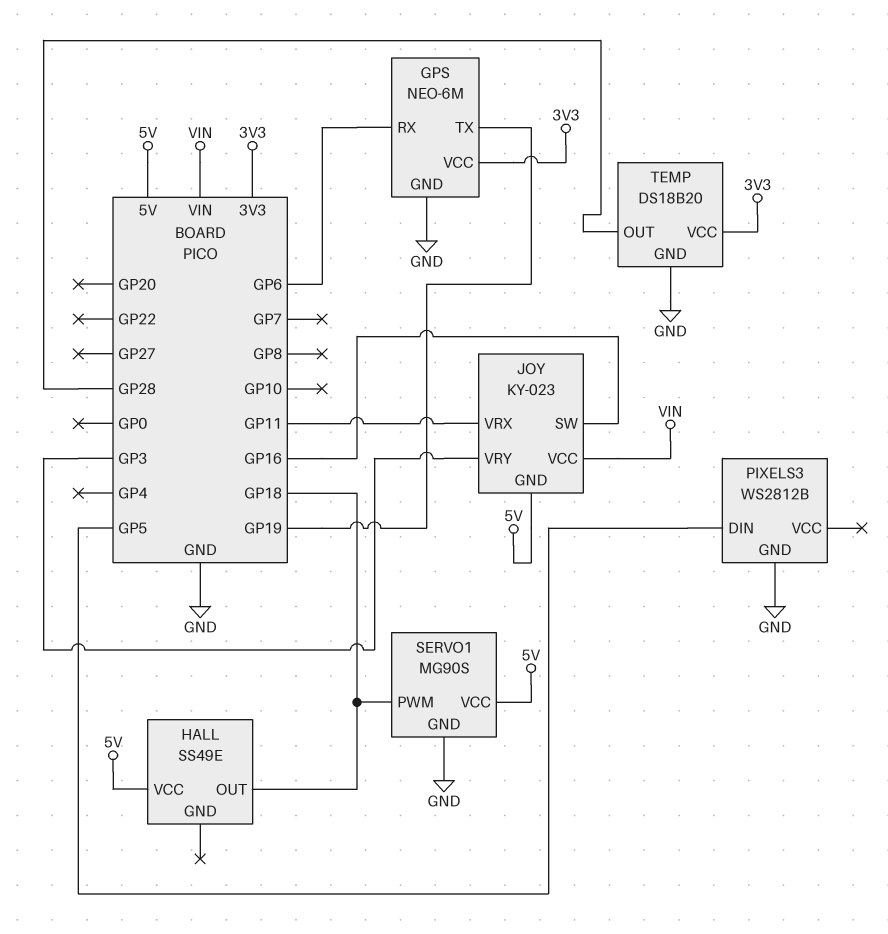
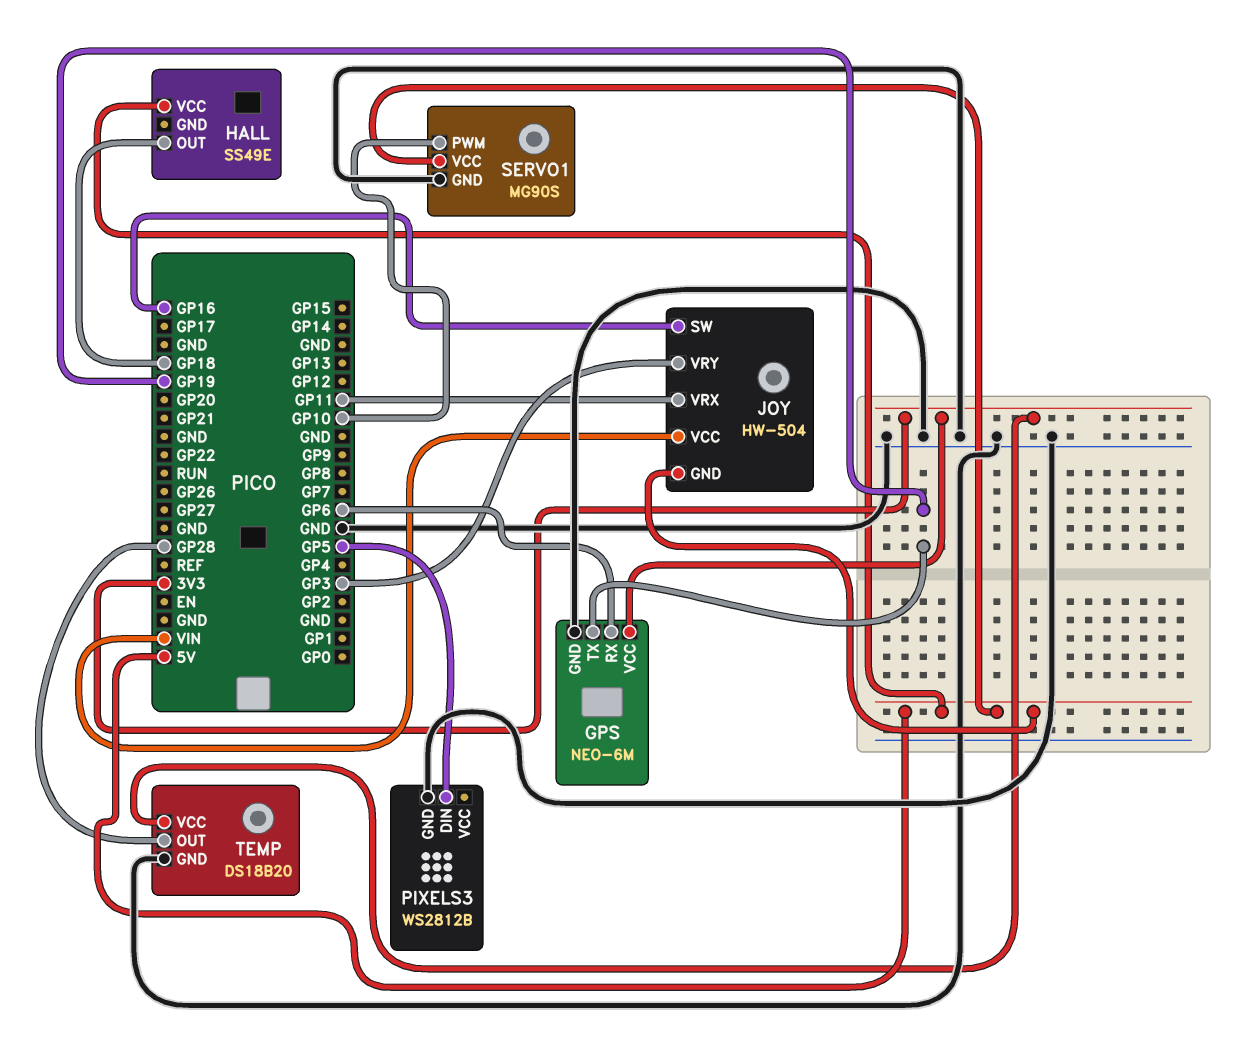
JOY: KY-023 -> HW-504
SERVO1 pin PWM: GP18 -> GP10

